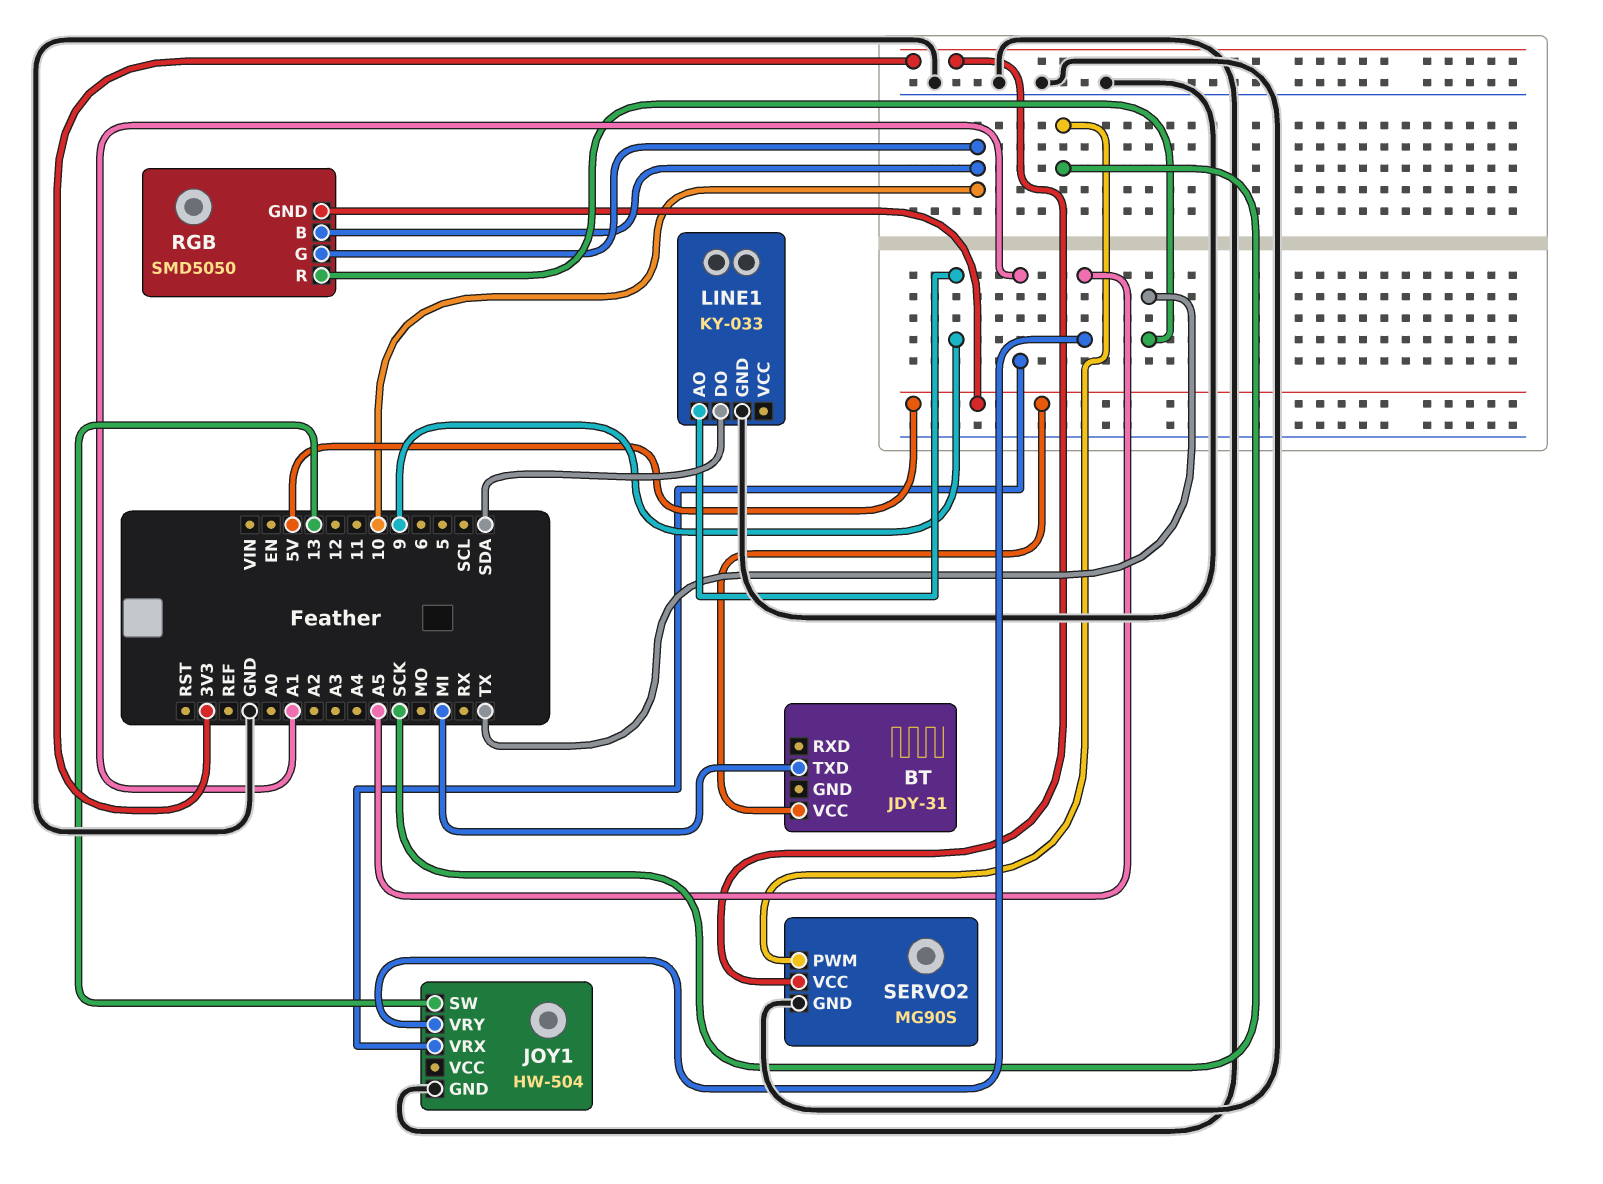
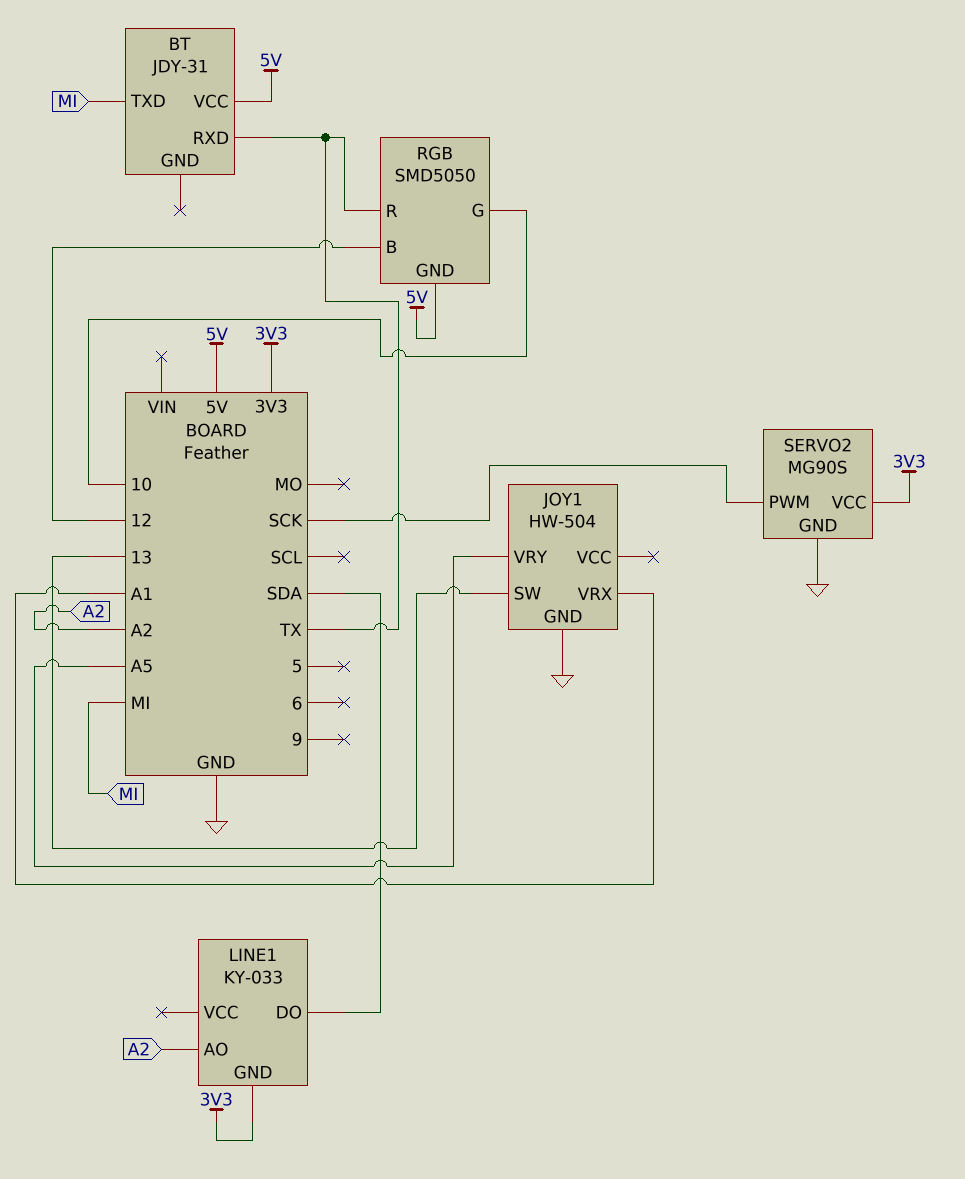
BT pin RXD: none -> TX
LINE1 pin AO: 9 -> A2
LINE1 pin GND: GND -> 3V3
RGB pin B: 10 -> 12

